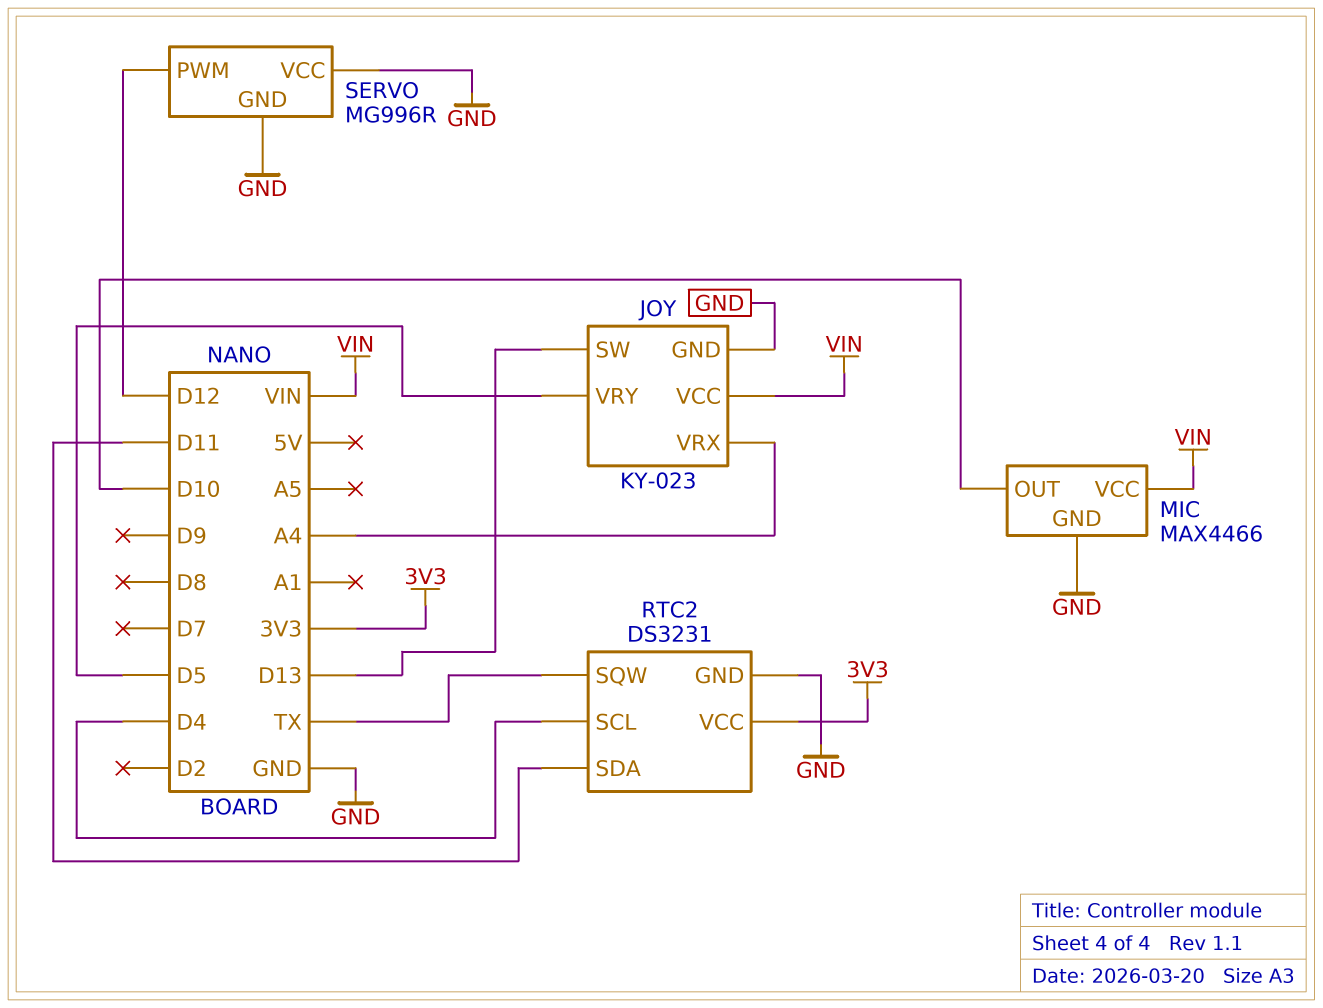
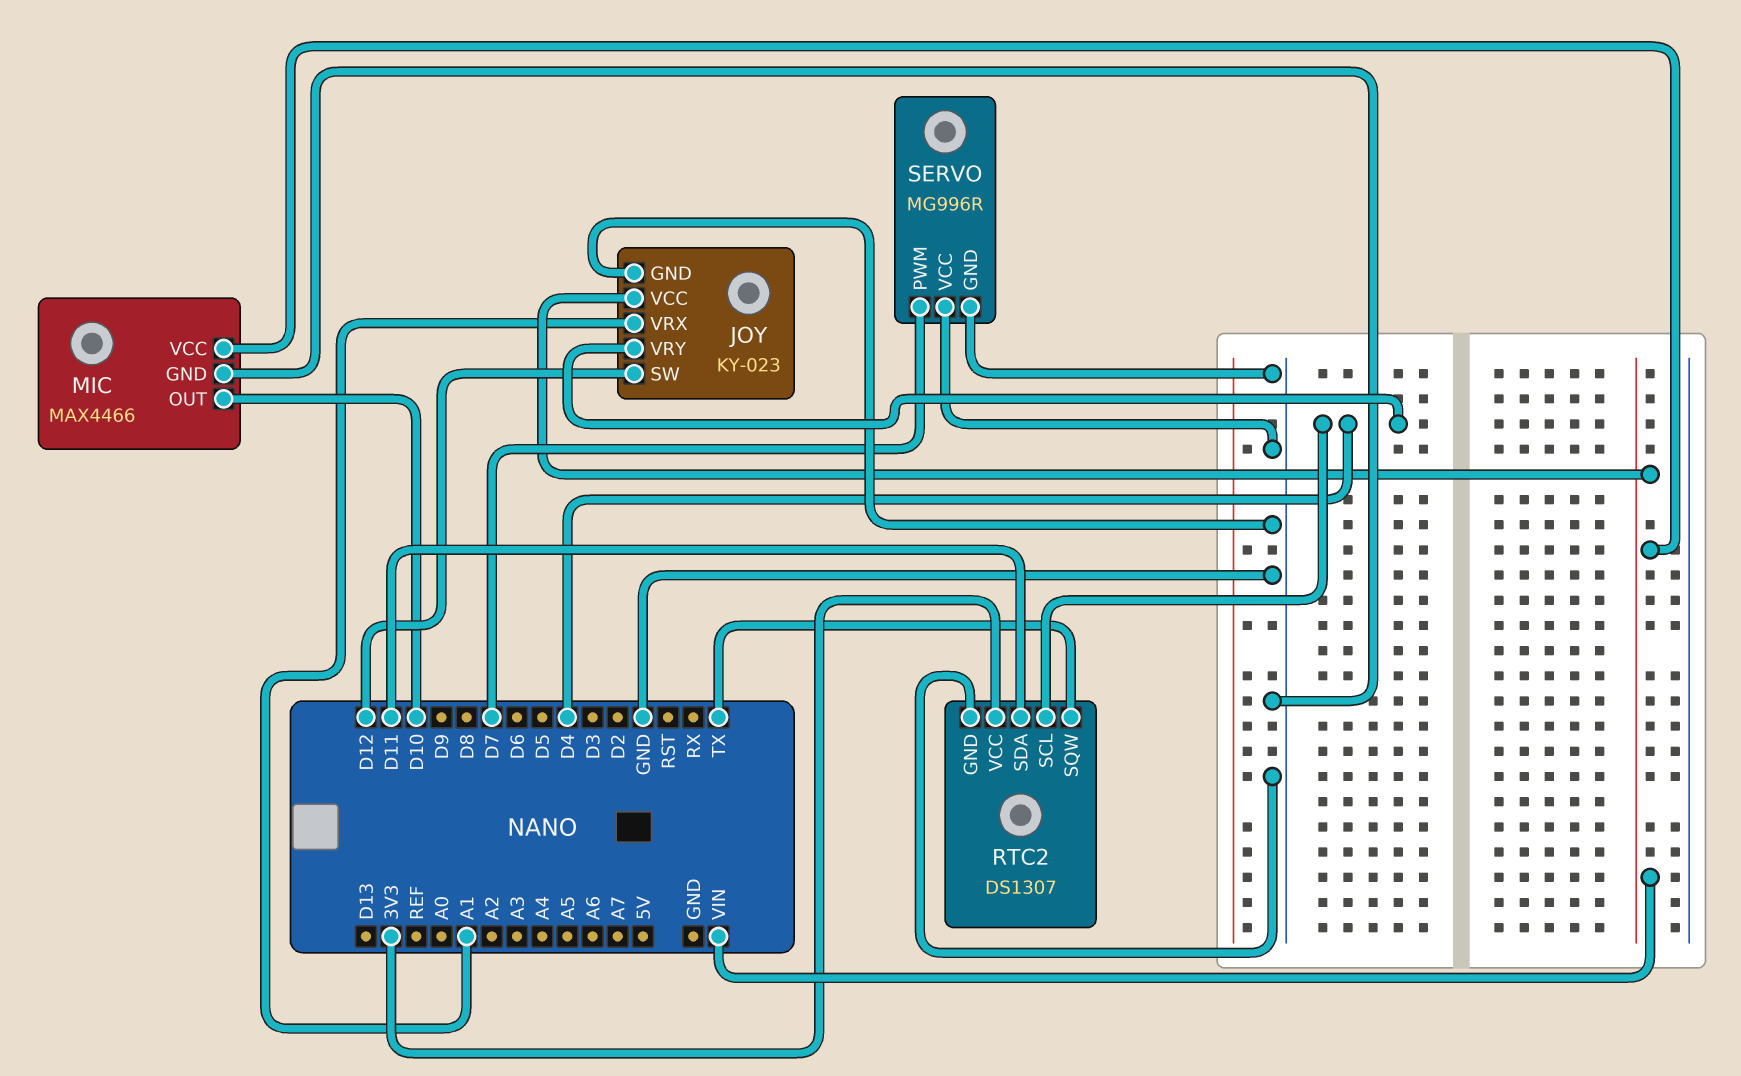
JOY pin SW: D13 -> D12
JOY pin VRX: A4 -> A1
JOY pin VRY: D5 -> D4
RTC2: DS3231 -> DS1307
SERVO pin PWM: D12 -> D7

